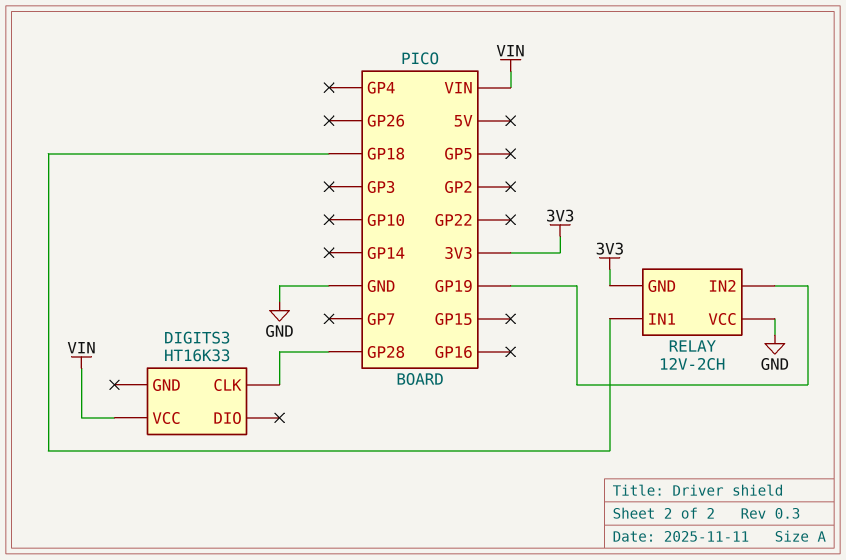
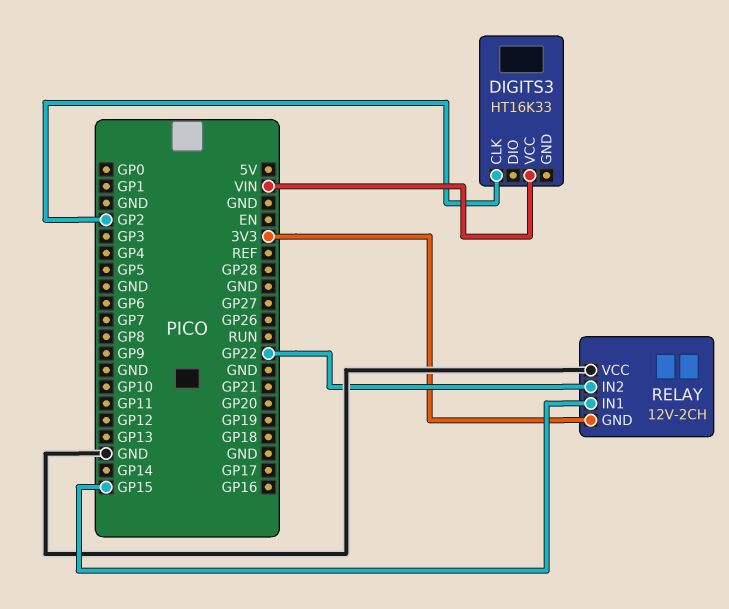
DIGITS3 pin CLK: GP28 -> GP2
RELAY pin IN1: GP18 -> GP15
RELAY pin IN2: GP19 -> GP22

